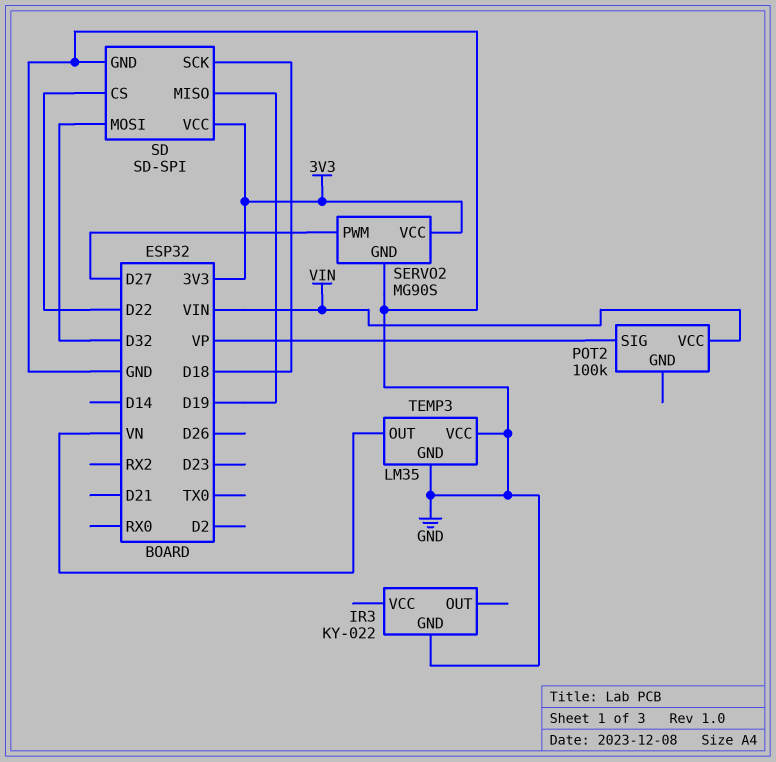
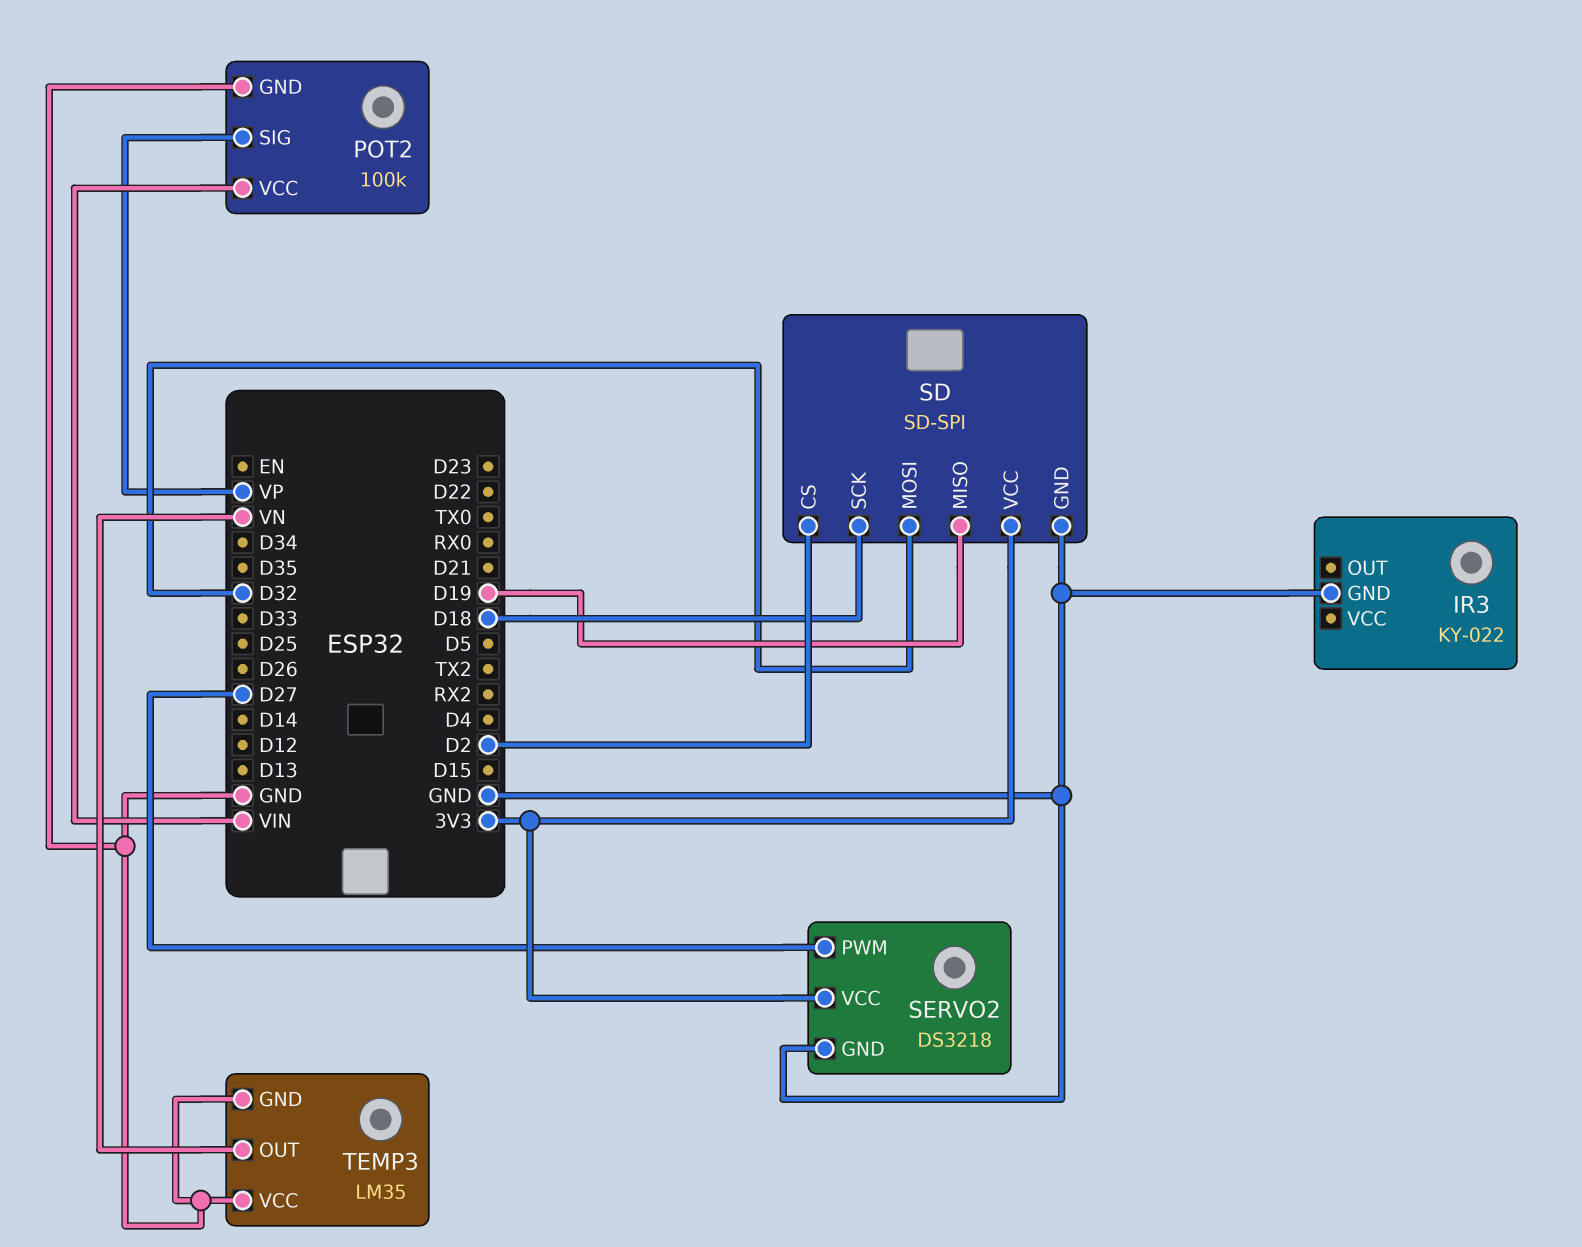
POT2 pin GND: none -> GND
SD pin CS: D22 -> D2
SERVO2: MG90S -> DS3218

